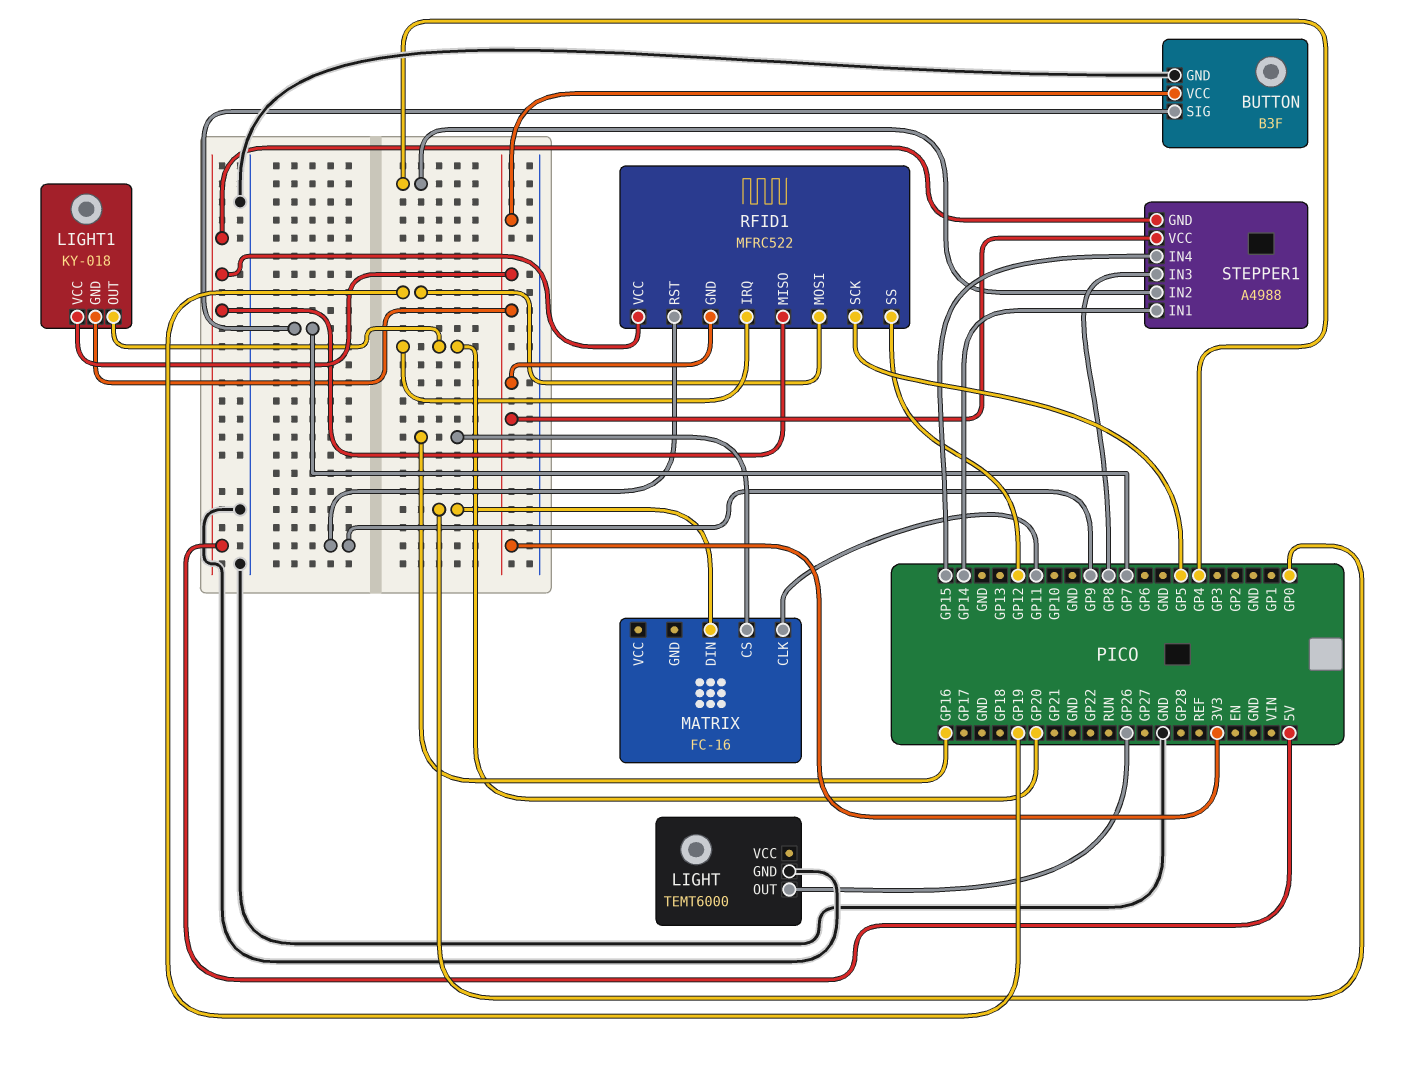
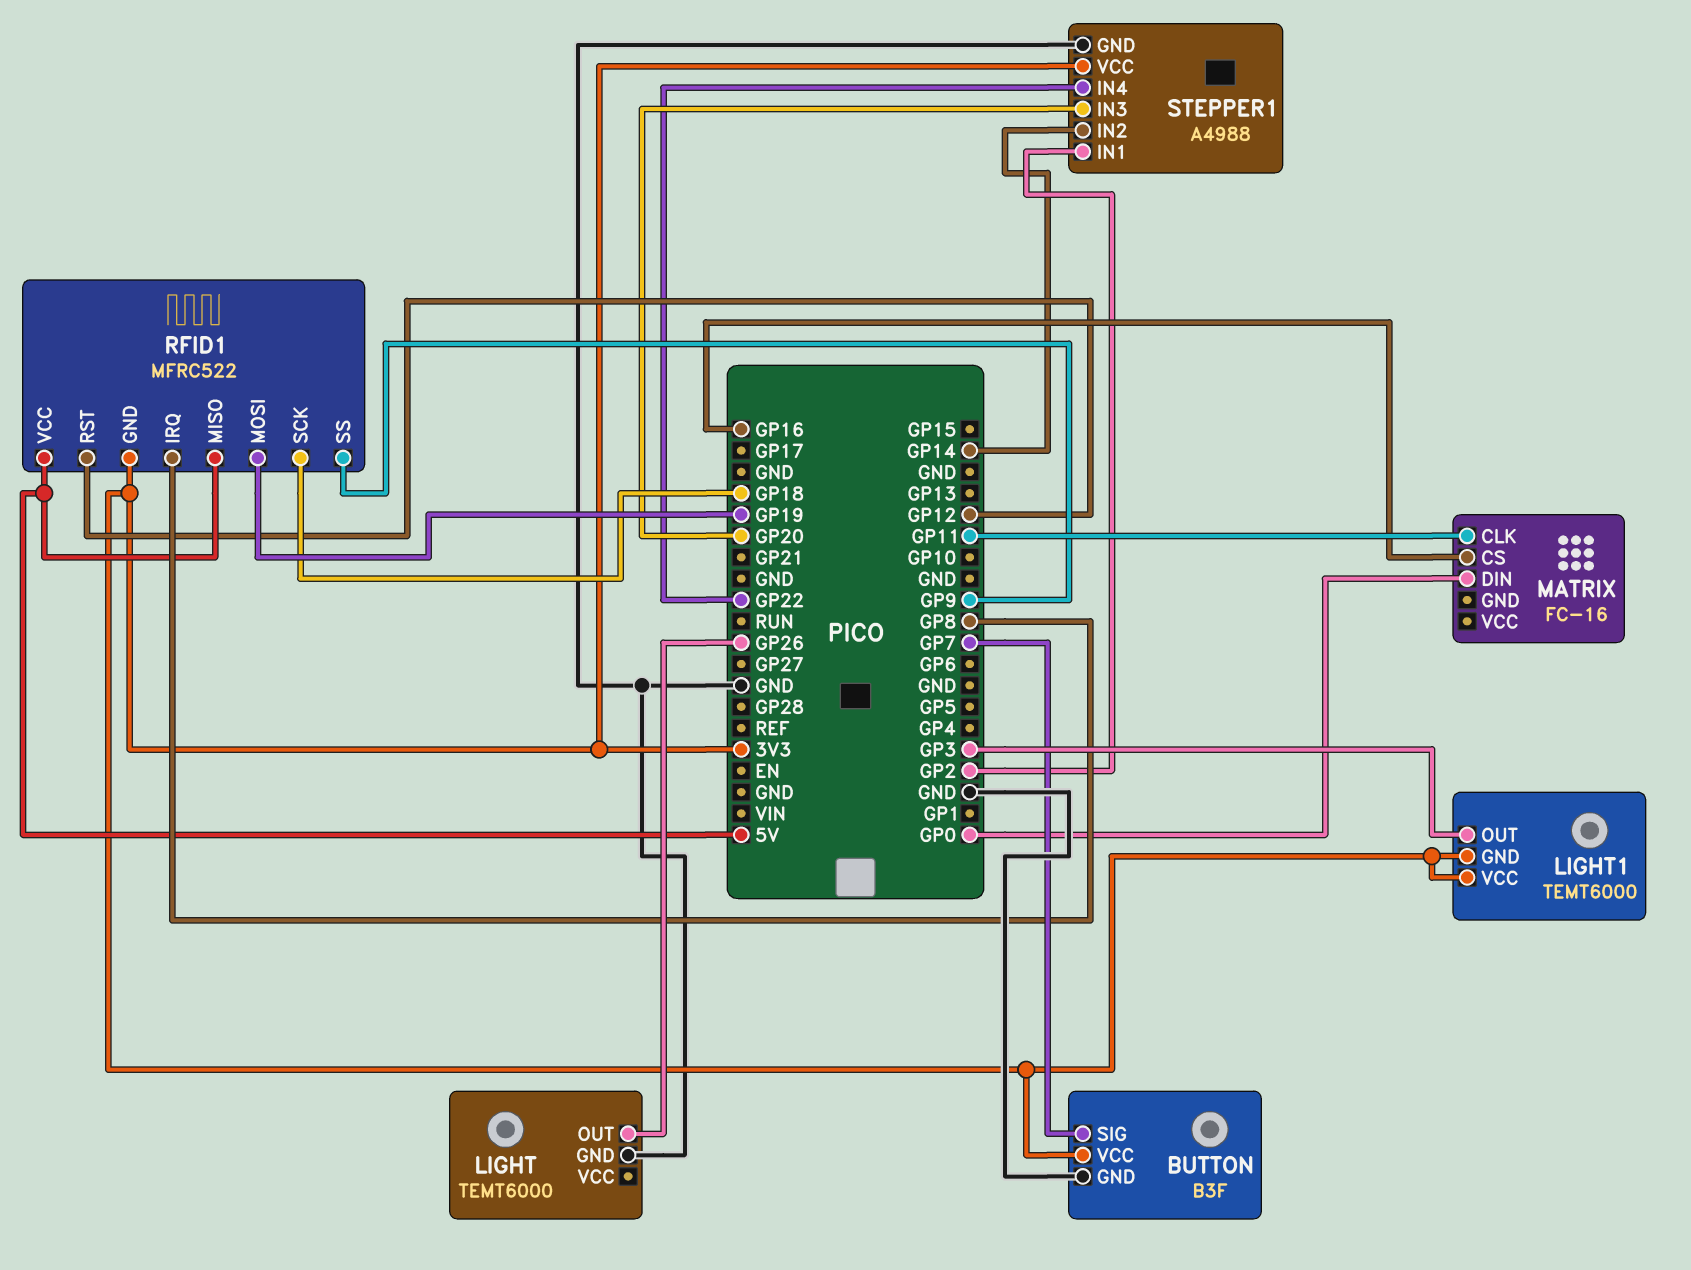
LIGHT1: KY-018 -> TEMT6000
LIGHT1 pin OUT: GP20 -> GP3
RFID1 pin IRQ: GP20 -> GP8
RFID1 pin RST: GP9 -> GP12
RFID1 pin SCK: GP5 -> GP18
RFID1 pin SS: GP12 -> GP9
STEPPER1 pin GND: 5V -> GND
STEPPER1 pin IN1: GP14 -> GP2
STEPPER1 pin IN2: GP4 -> GP14
STEPPER1 pin IN3: GP8 -> GP20
STEPPER1 pin IN4: GP15 -> GP22

